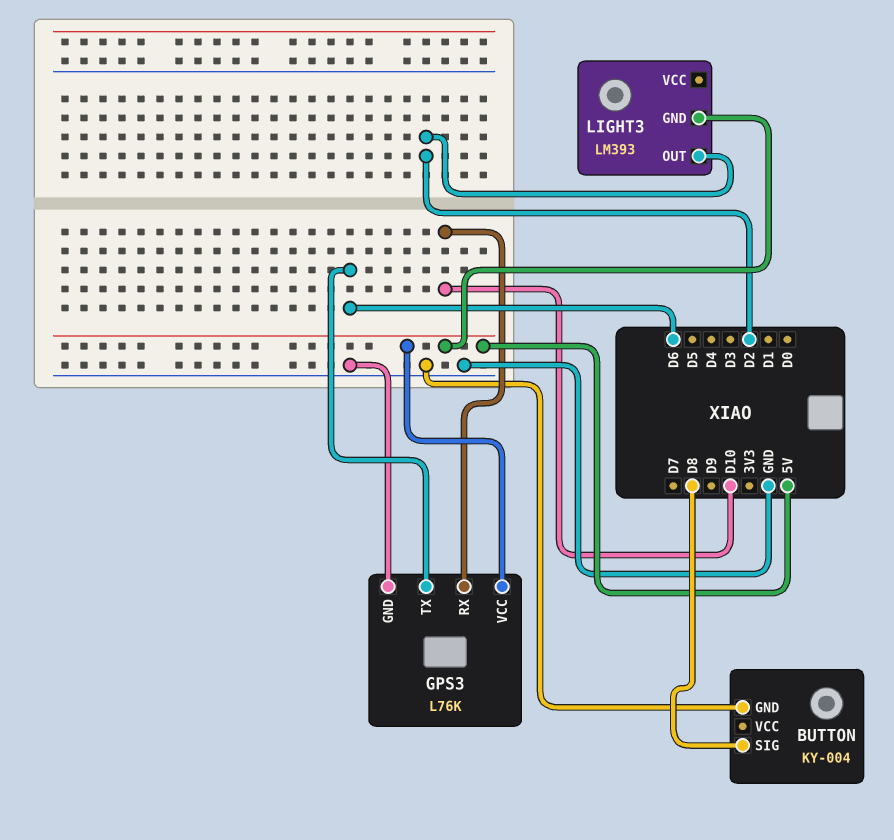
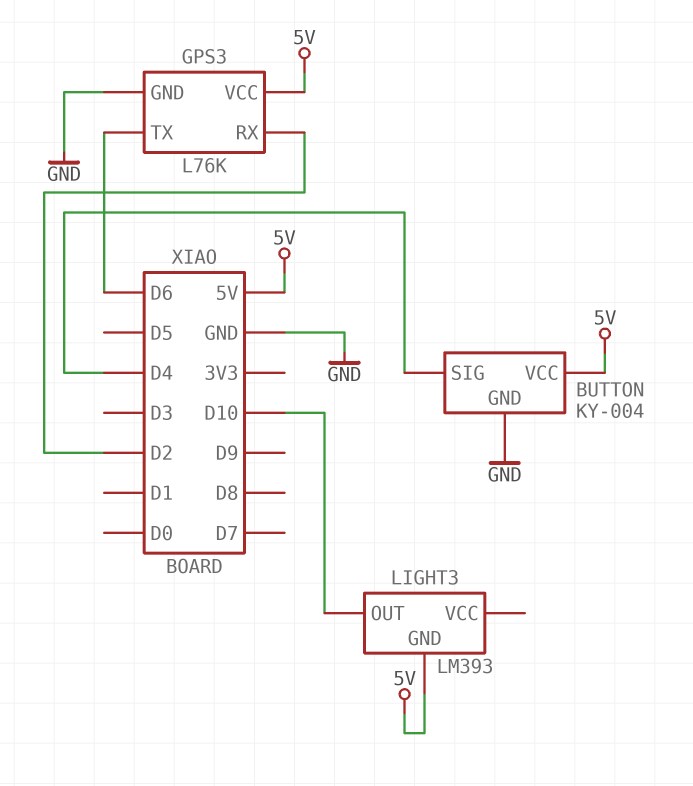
BUTTON pin SIG: D8 -> D4
BUTTON pin VCC: none -> 5V
GPS3 pin RX: D10 -> D2
LIGHT3 pin OUT: D2 -> D10

